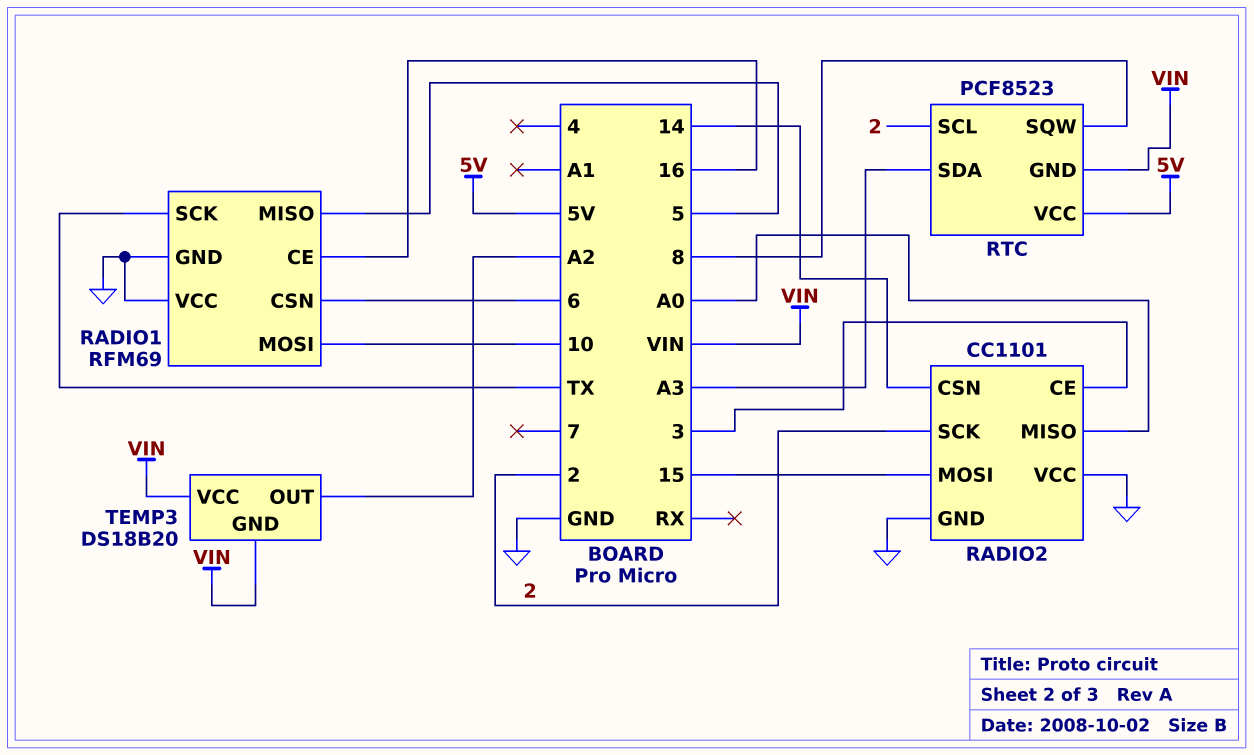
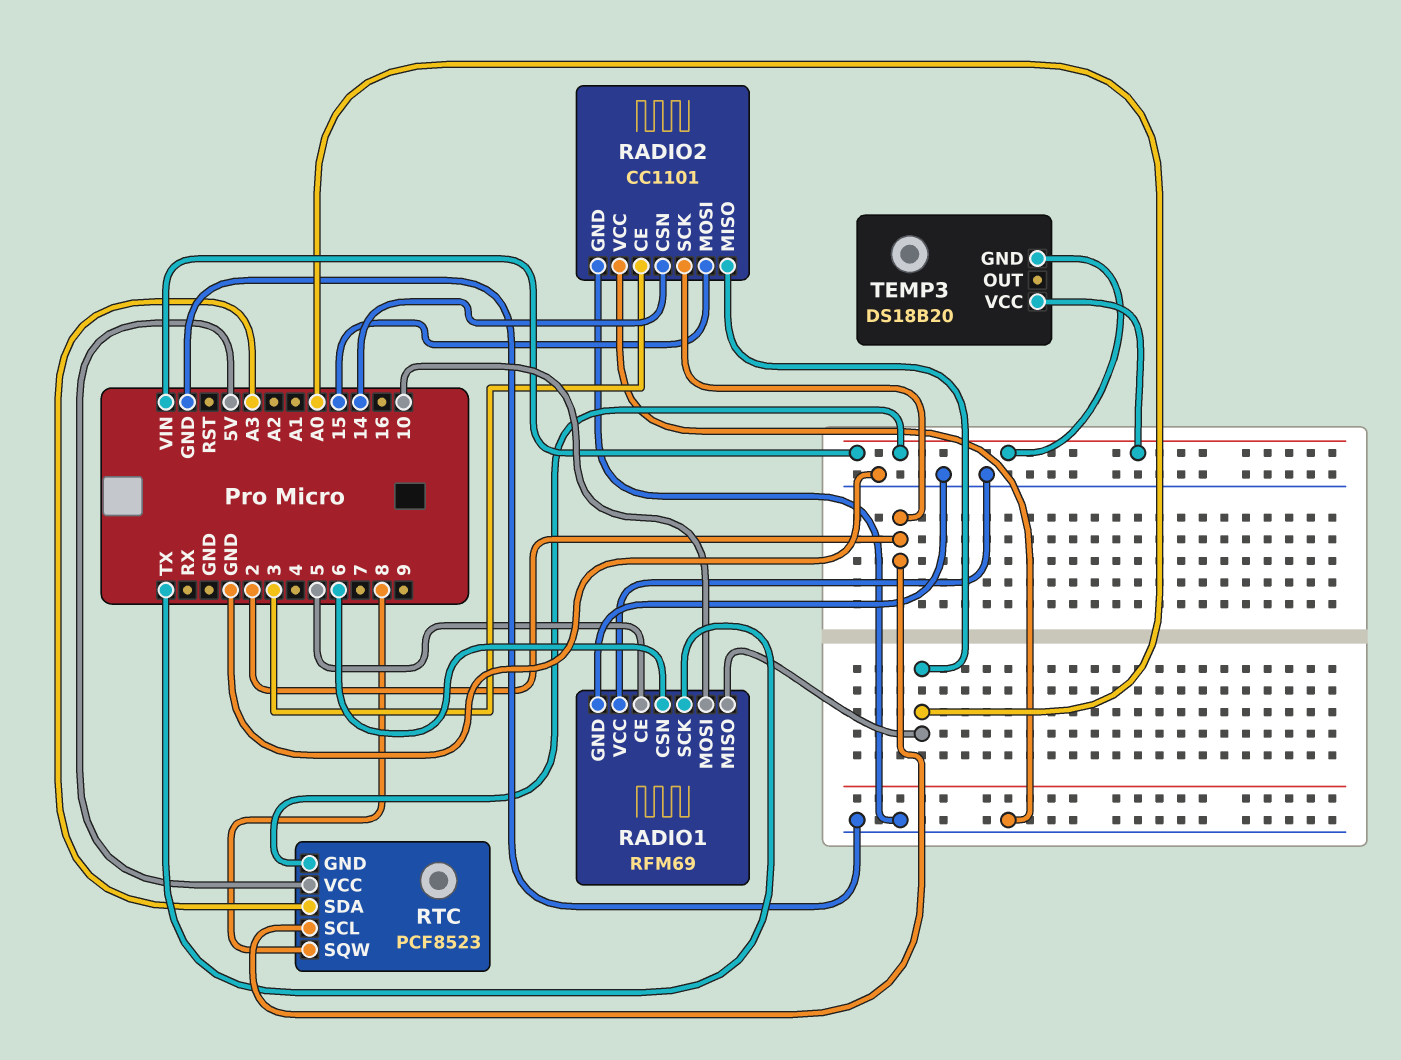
RADIO1 pin CE: 16 -> 5
RADIO1 pin MISO: 5 -> A0
TEMP3 pin OUT: A2 -> none

